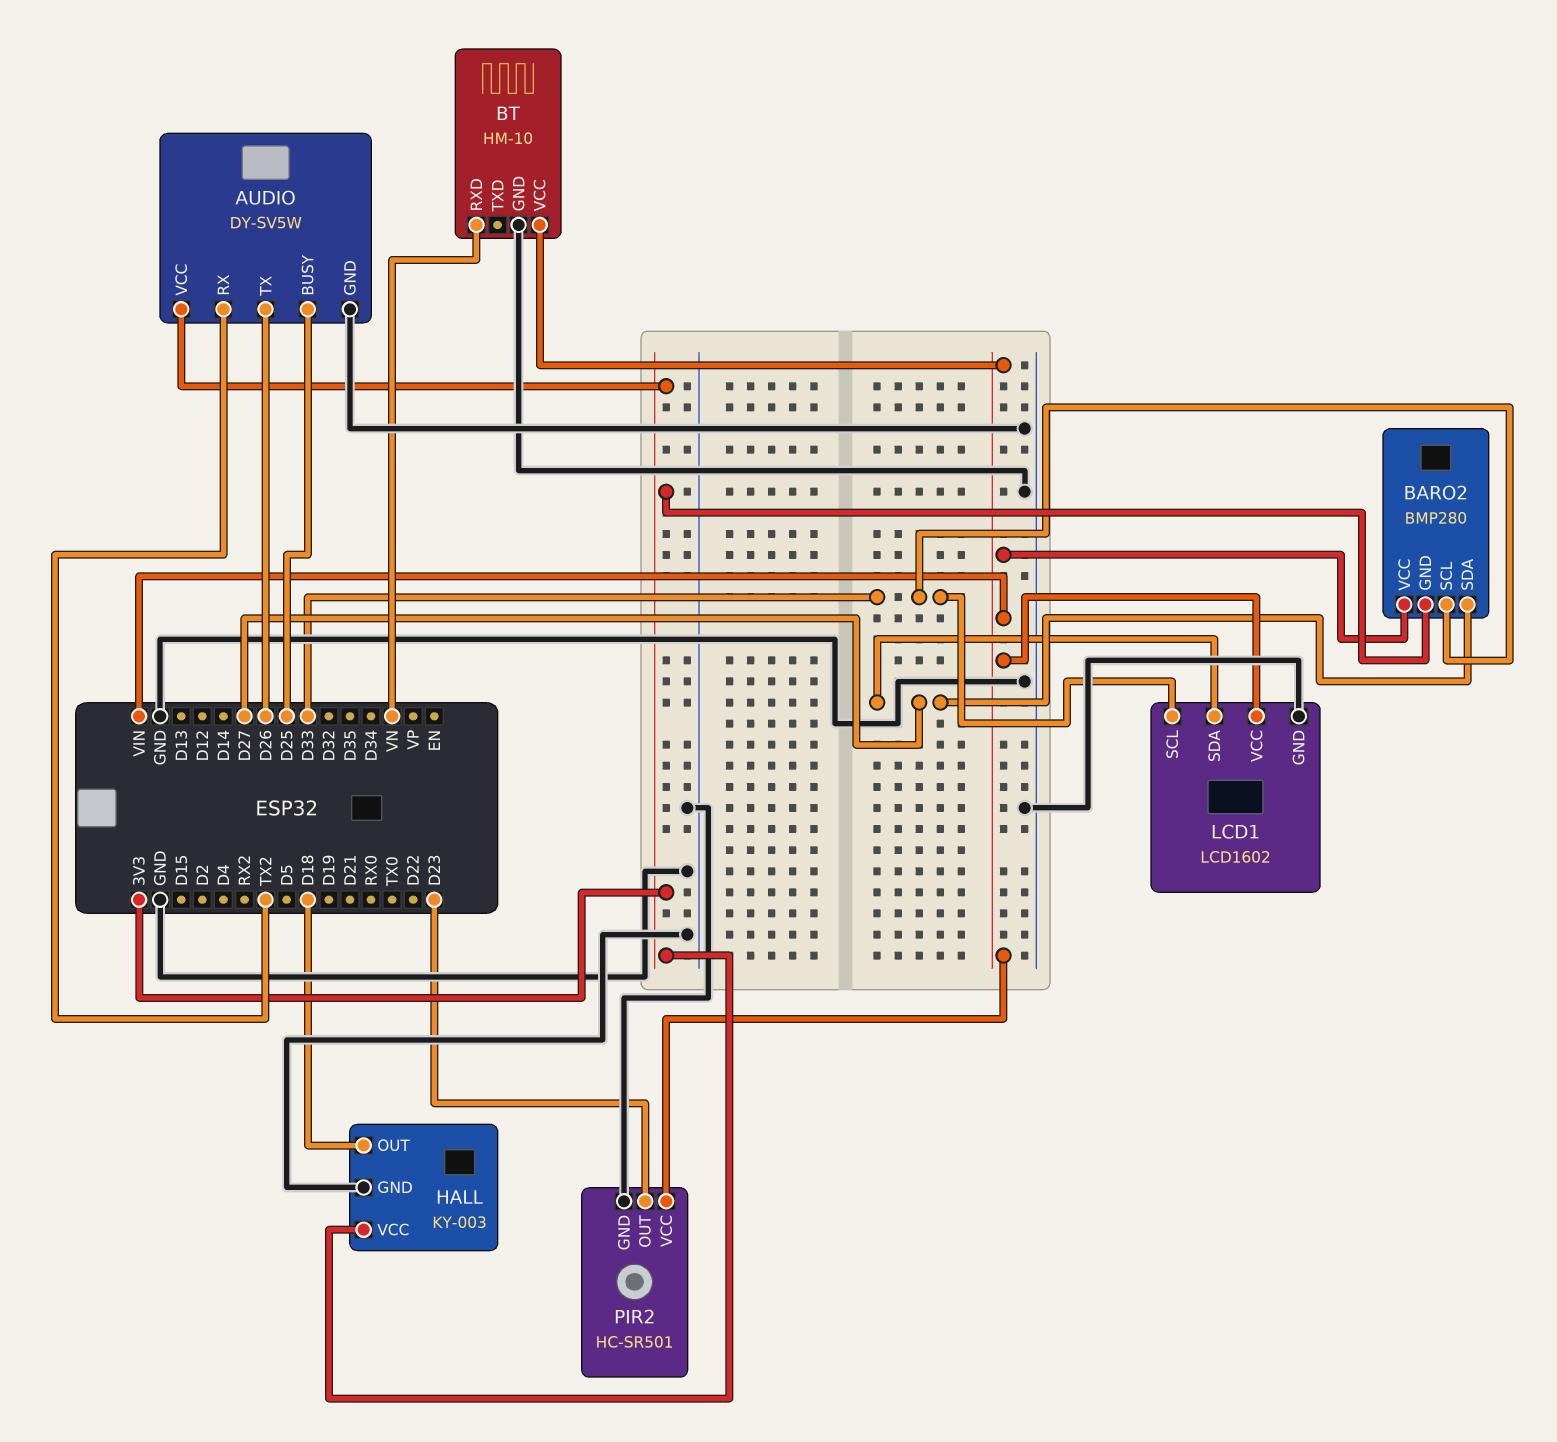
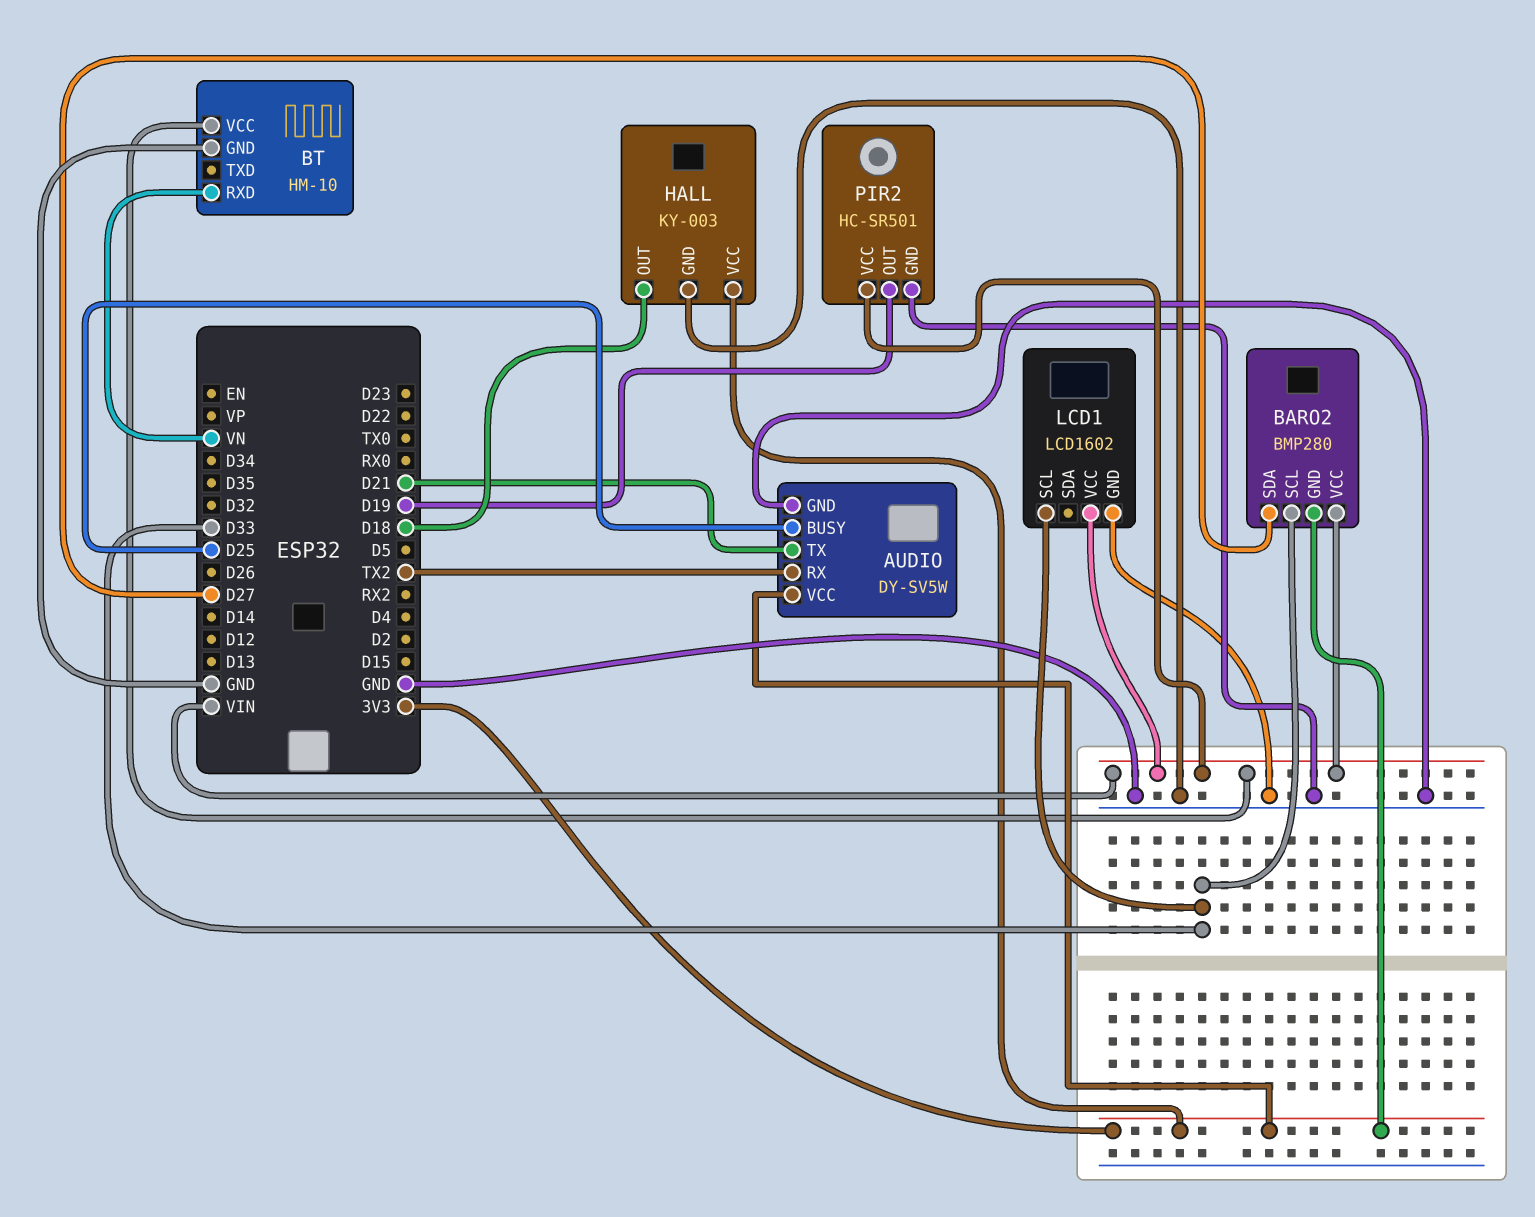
AUDIO pin TX: D26 -> D21
LCD1 pin SDA: D27 -> none
PIR2 pin OUT: D23 -> D19

